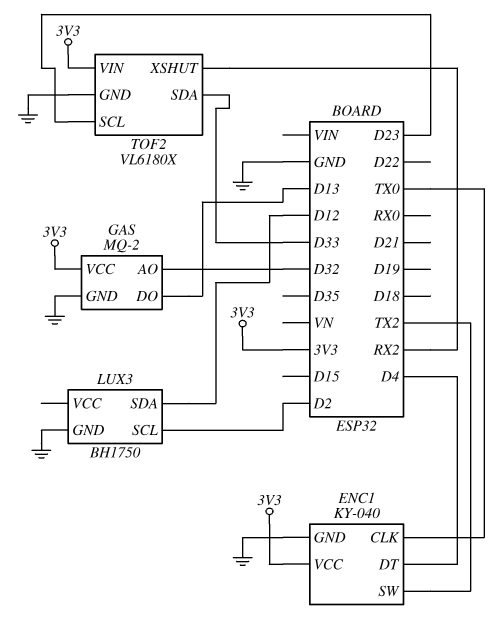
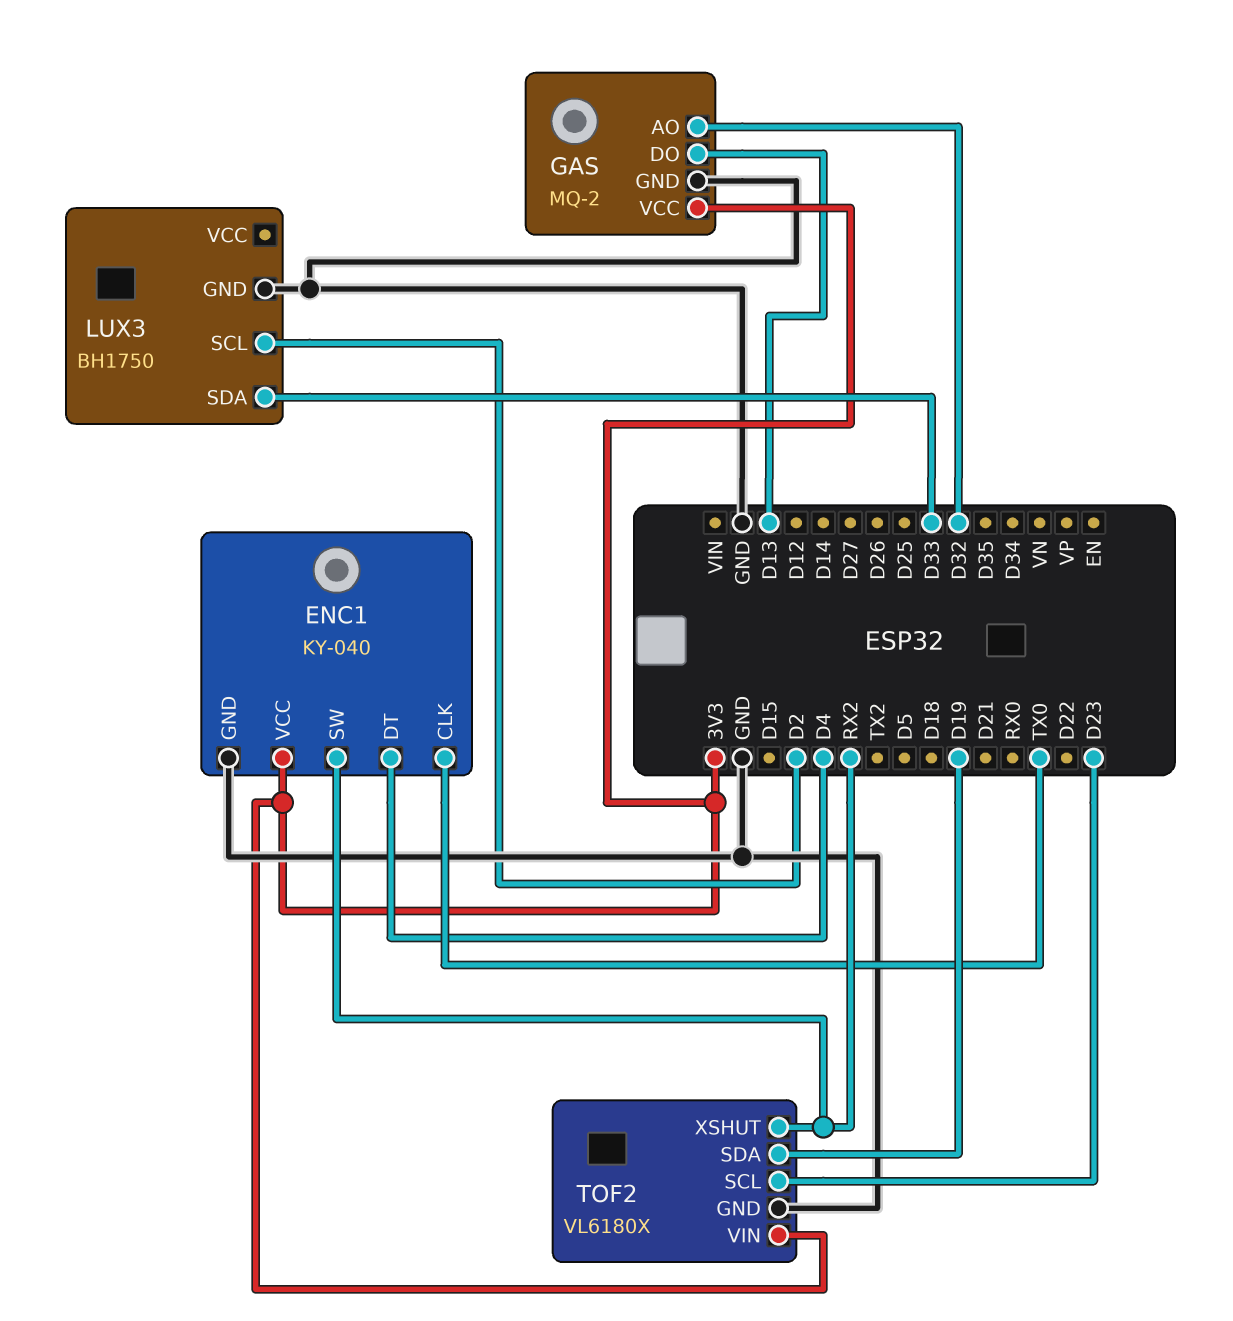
ENC1 pin SW: TX2 -> RX2
LUX3 pin SDA: D12 -> D33
TOF2 pin SDA: D33 -> D19

